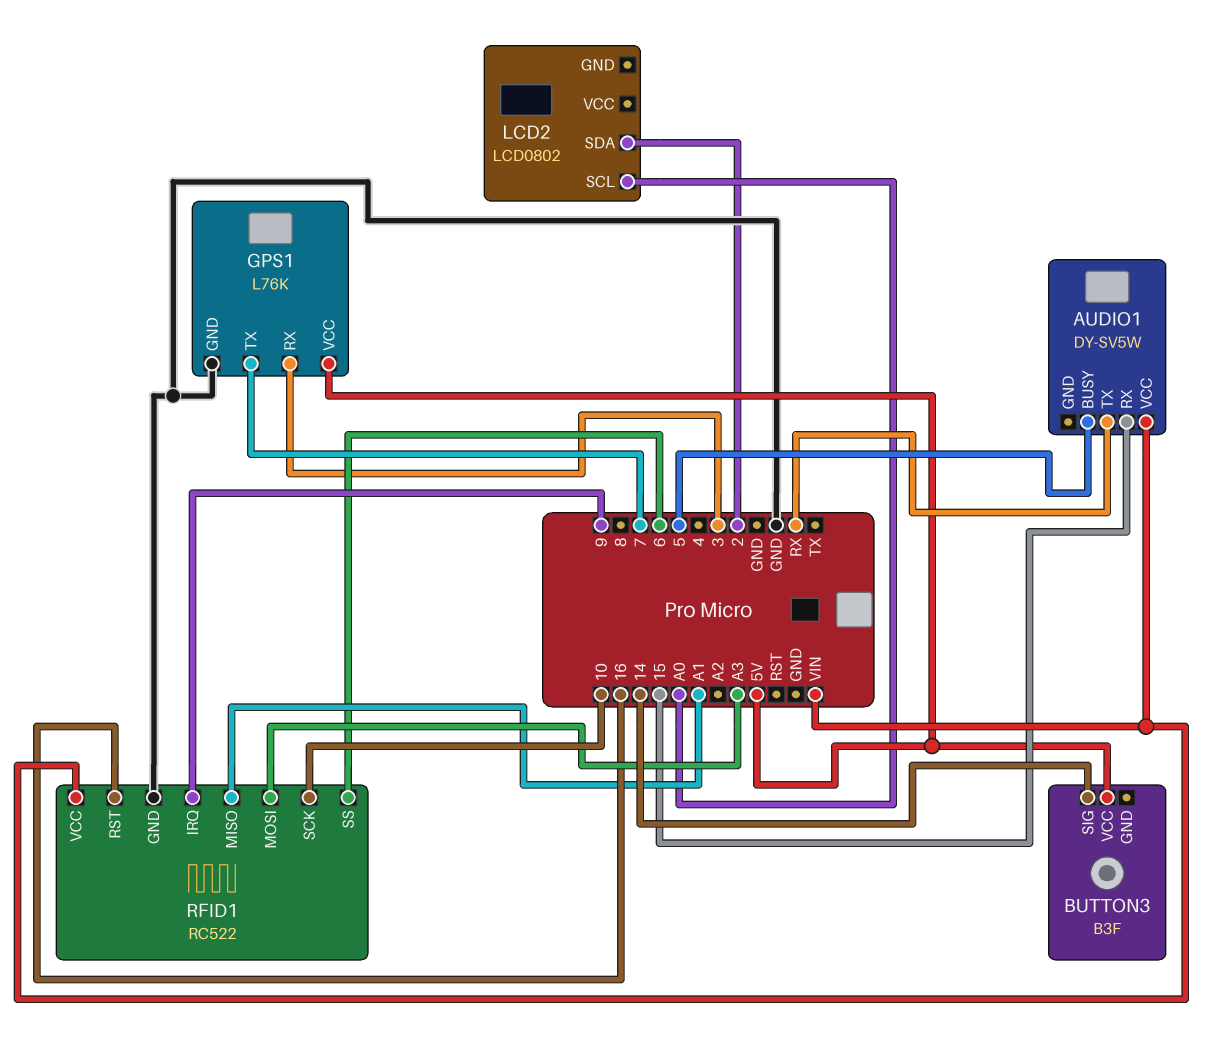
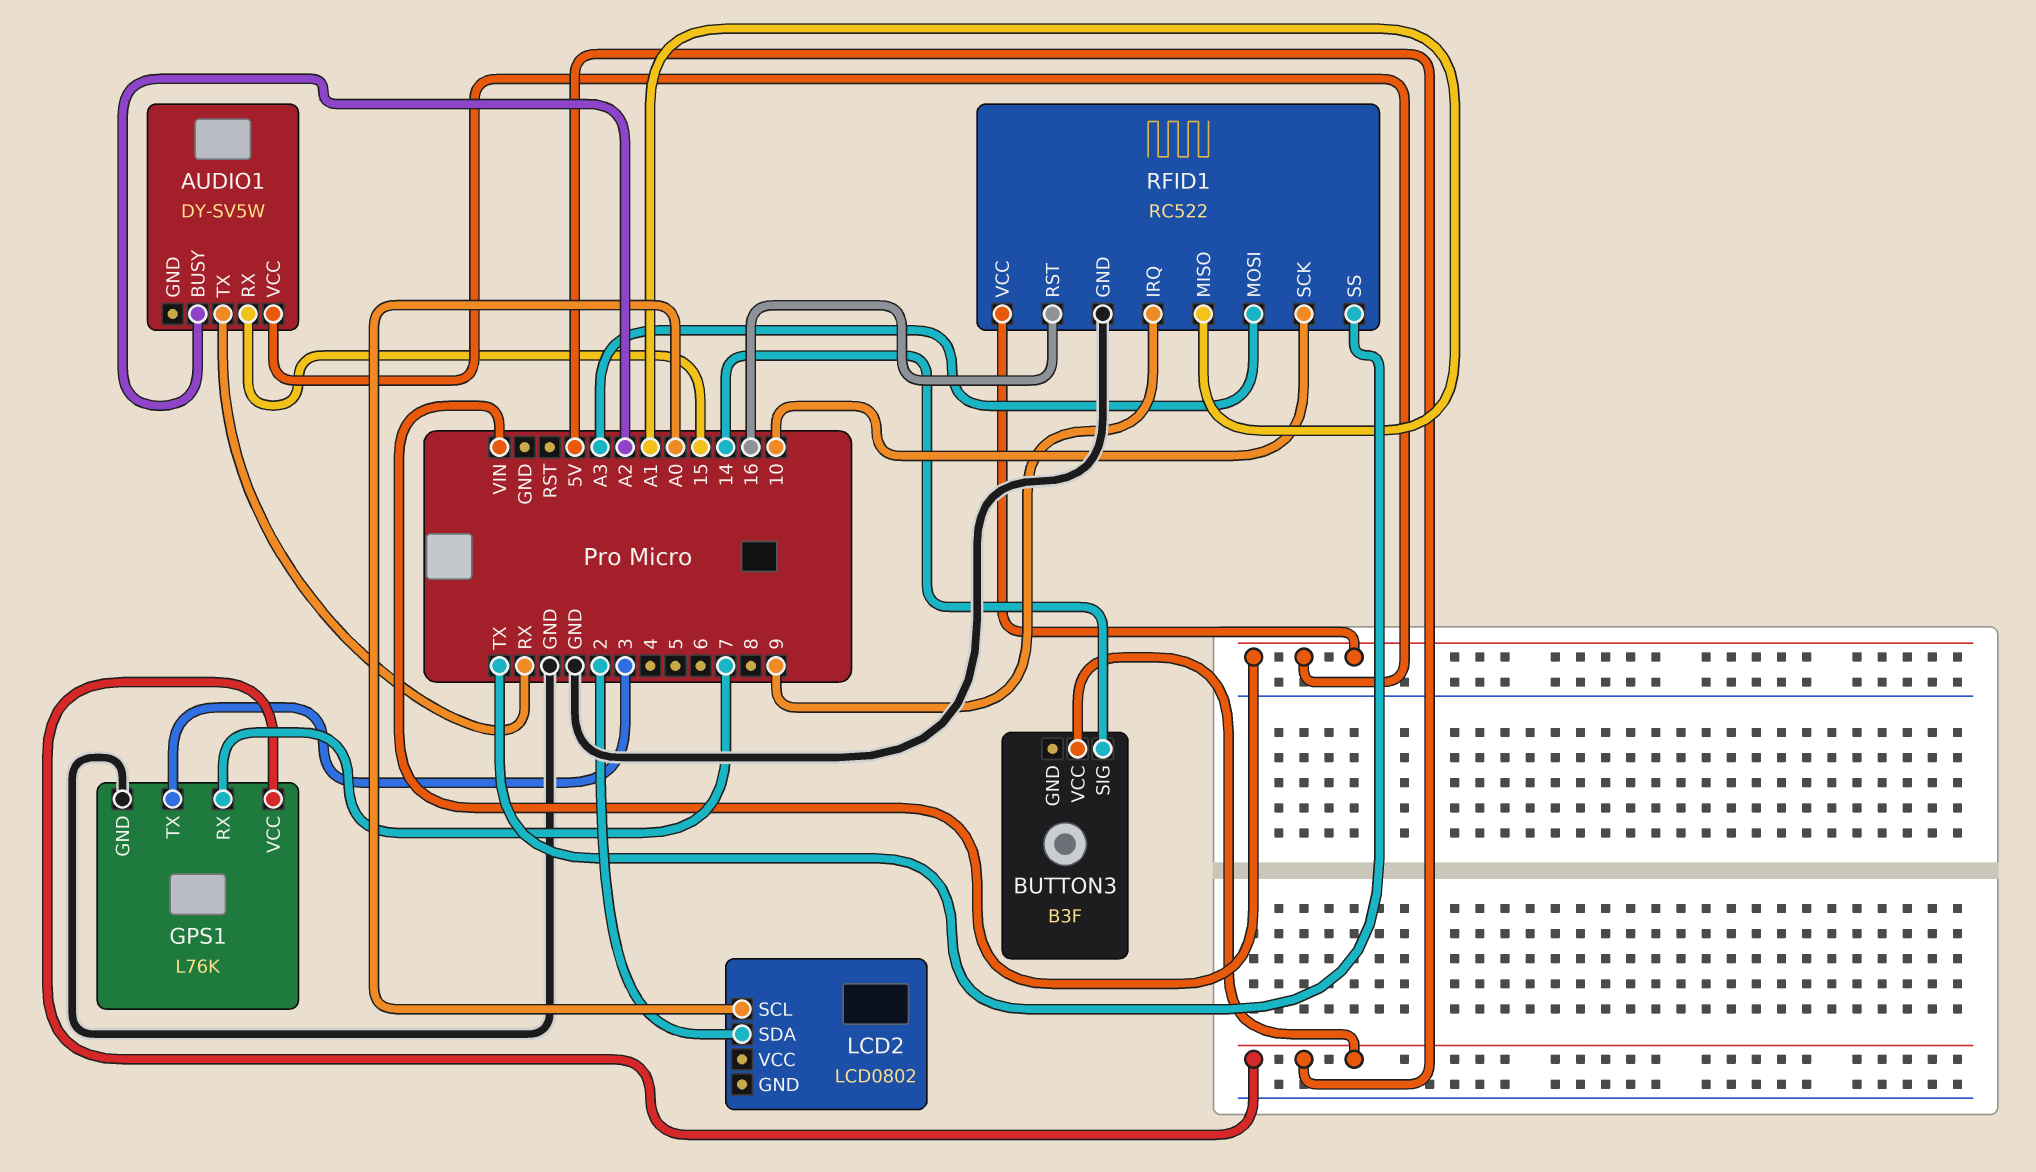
AUDIO1 pin BUSY: 5 -> A2
GPS1 pin RX: 3 -> 7
GPS1 pin TX: 7 -> 3
RFID1 pin SS: 6 -> TX

